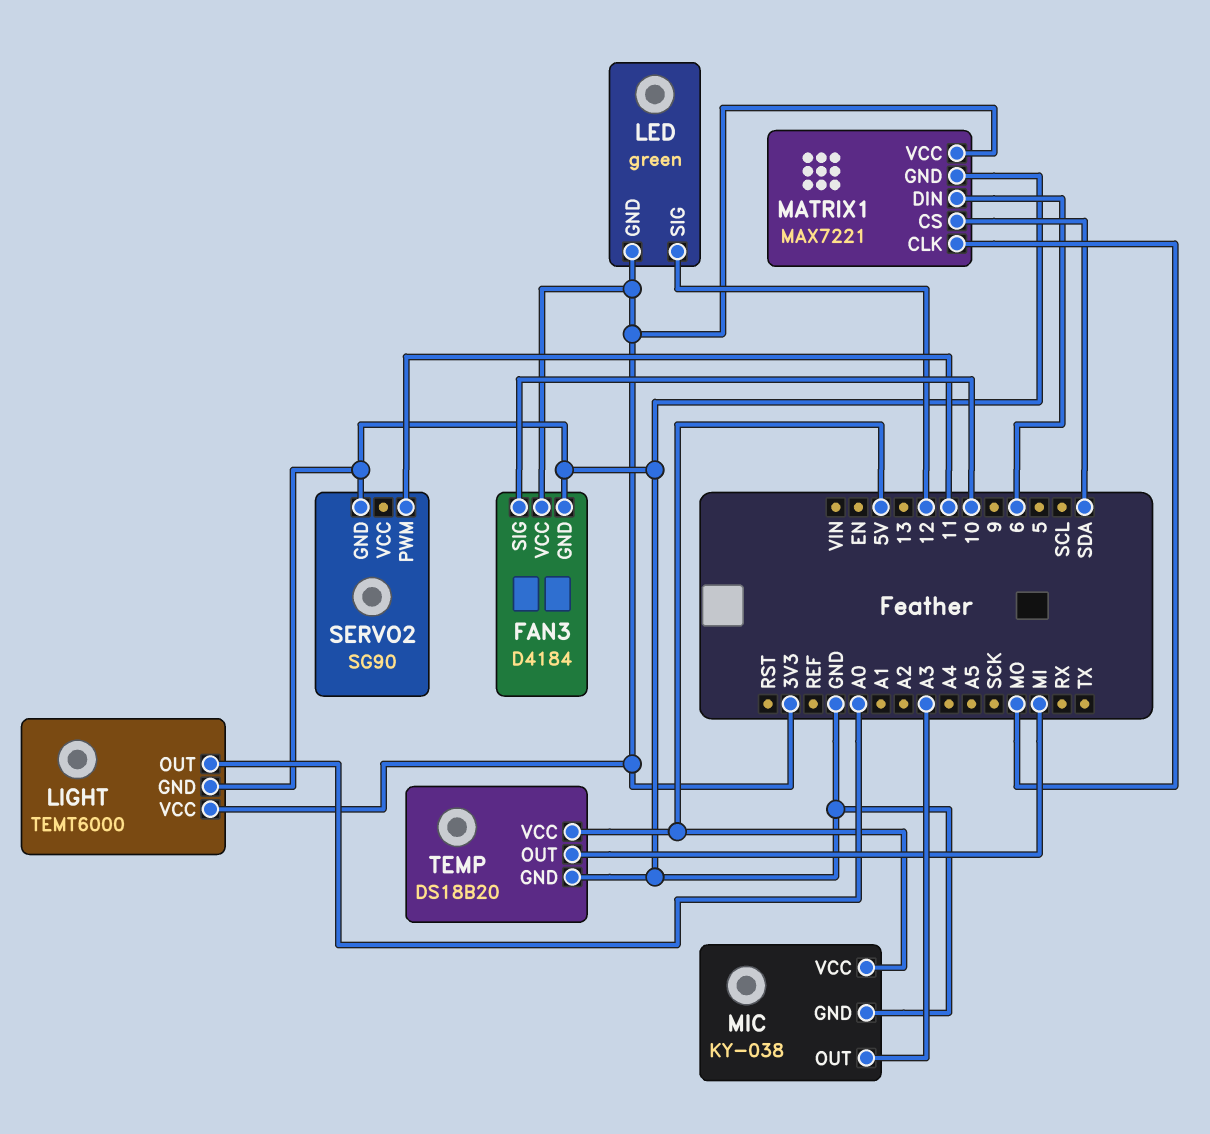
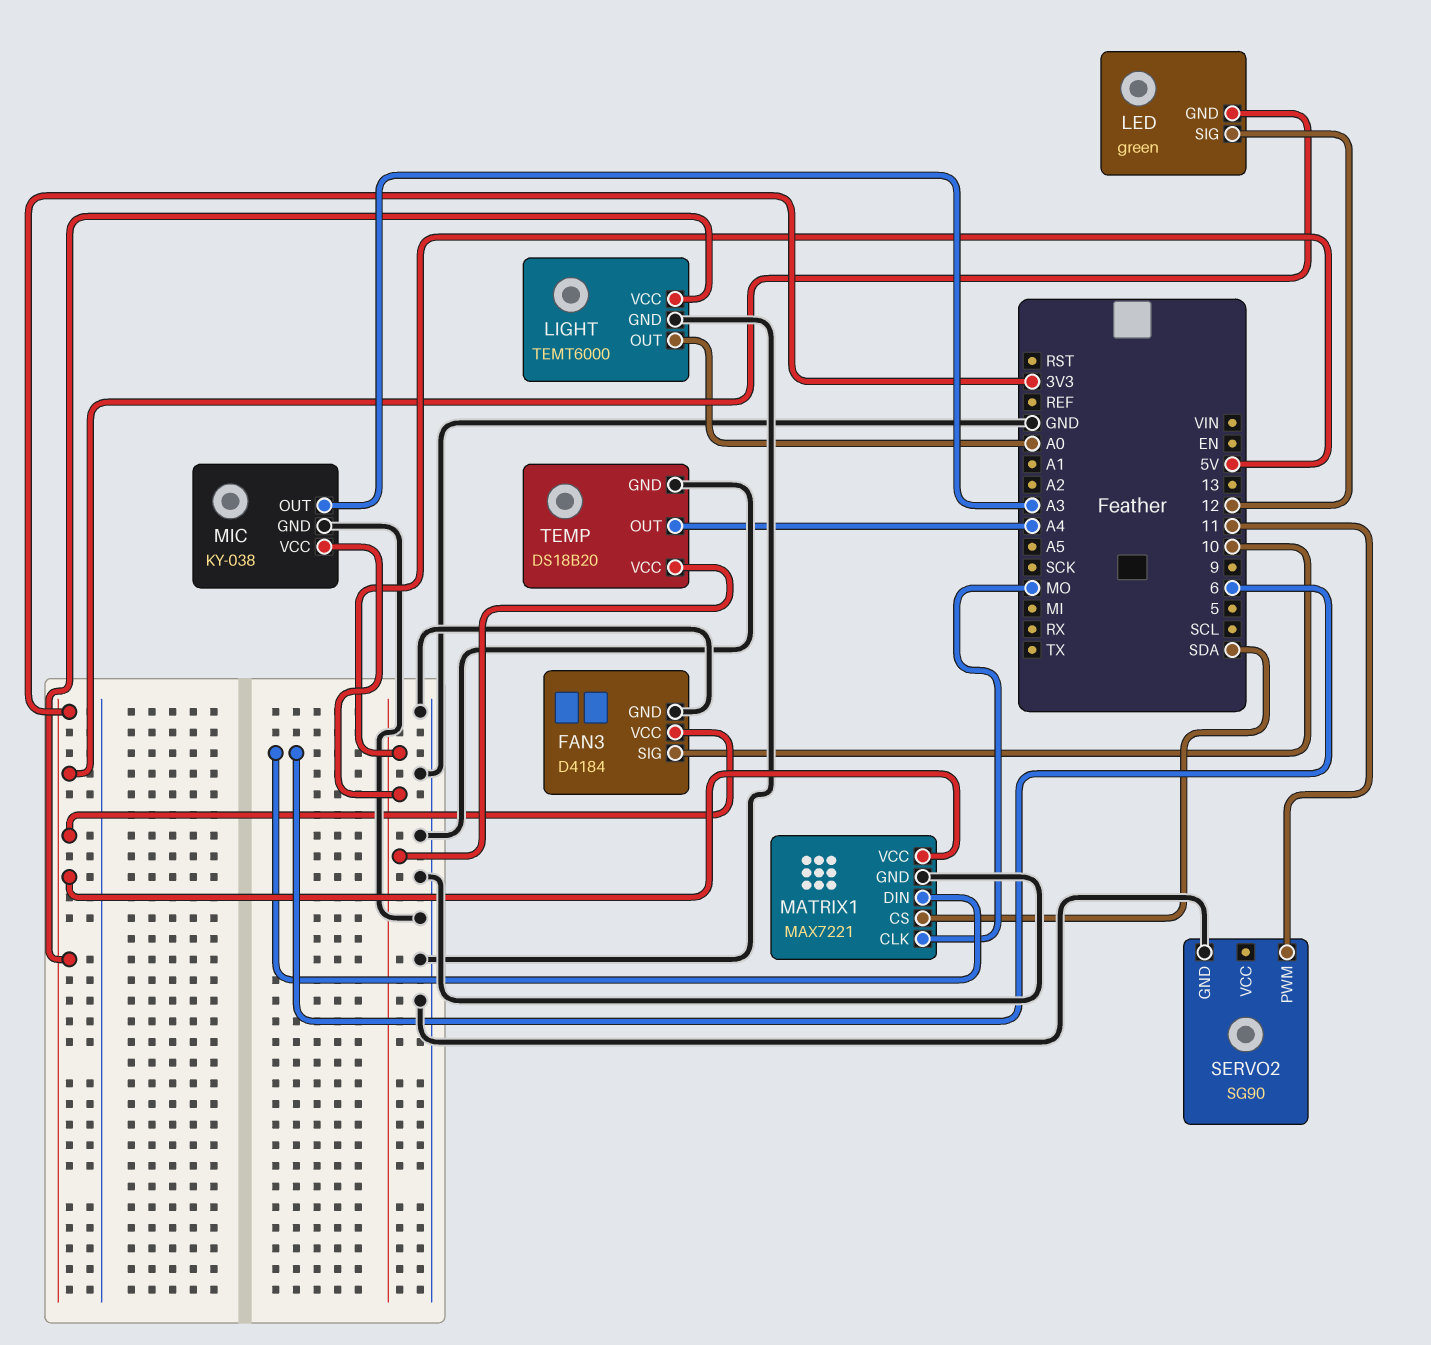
TEMP pin OUT: MI -> A4

